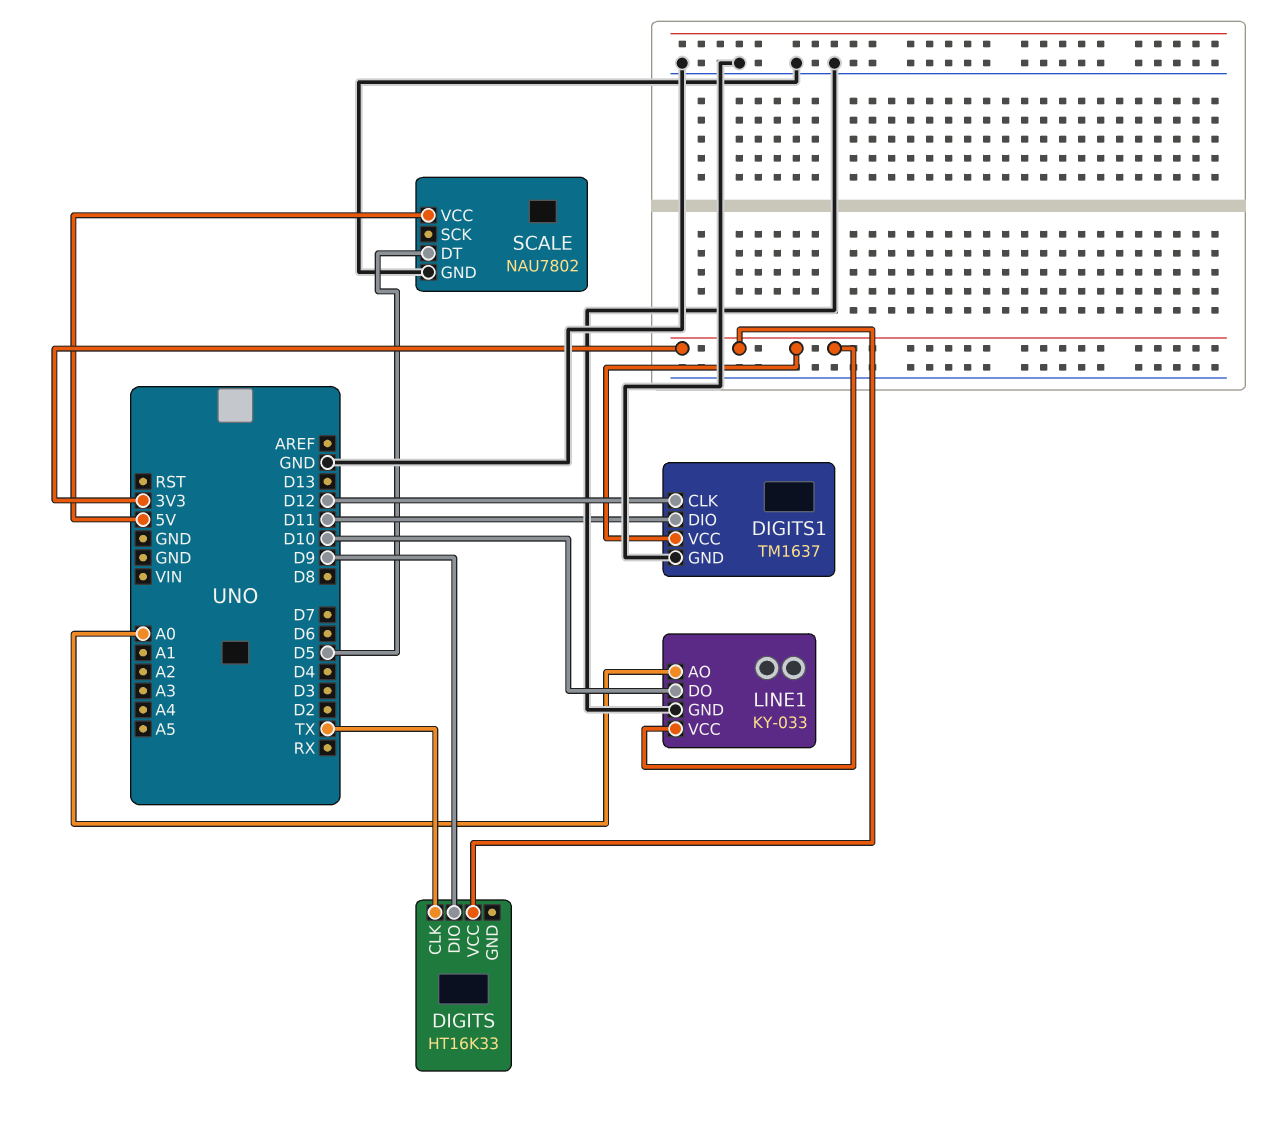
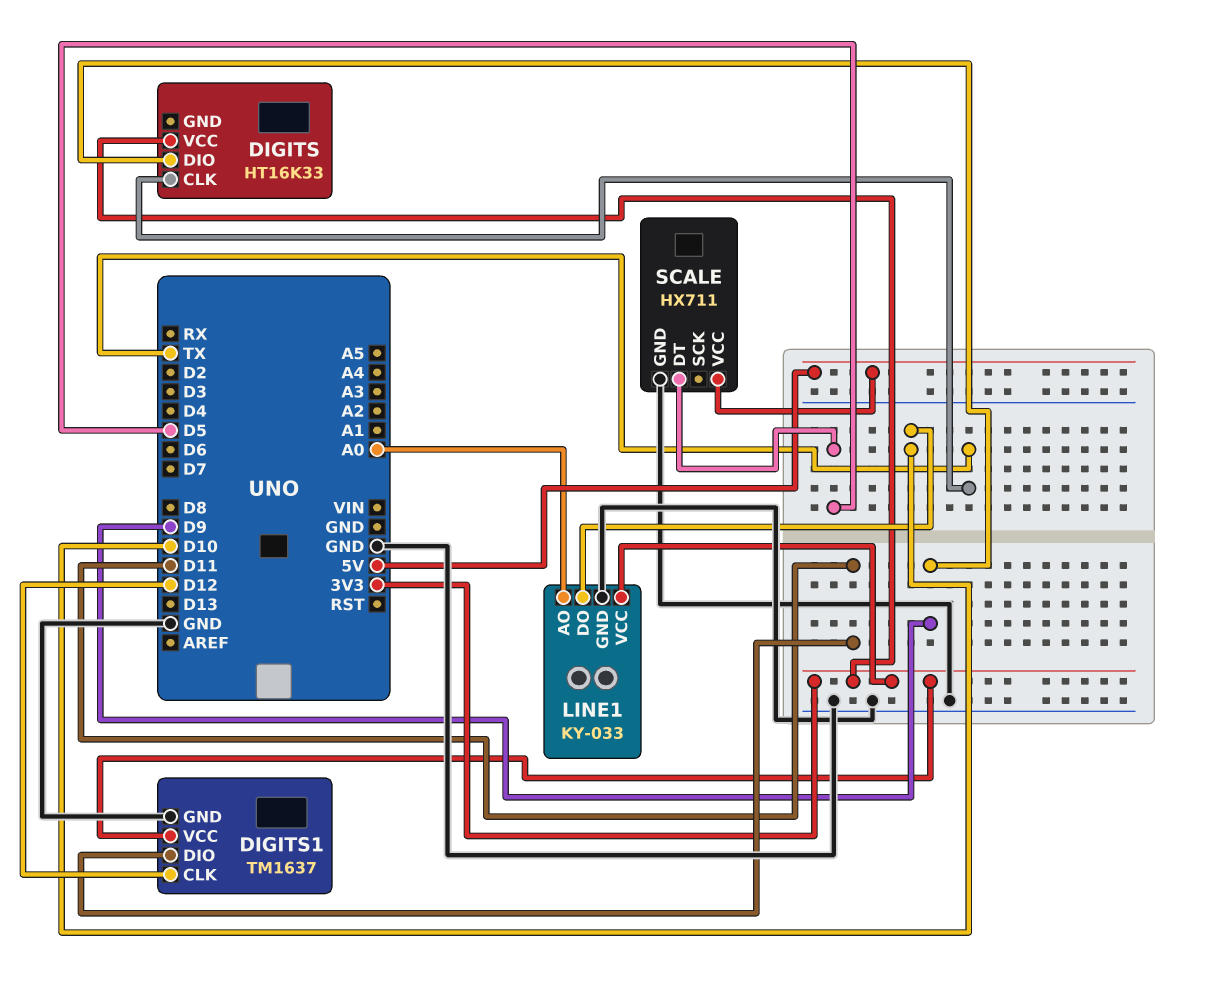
SCALE: NAU7802 -> HX711

